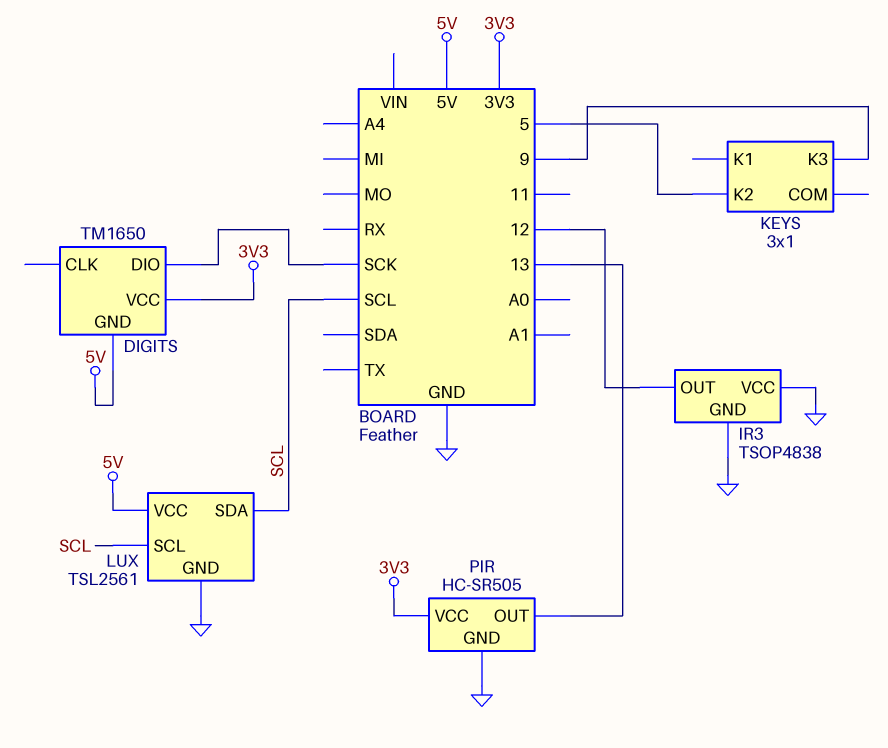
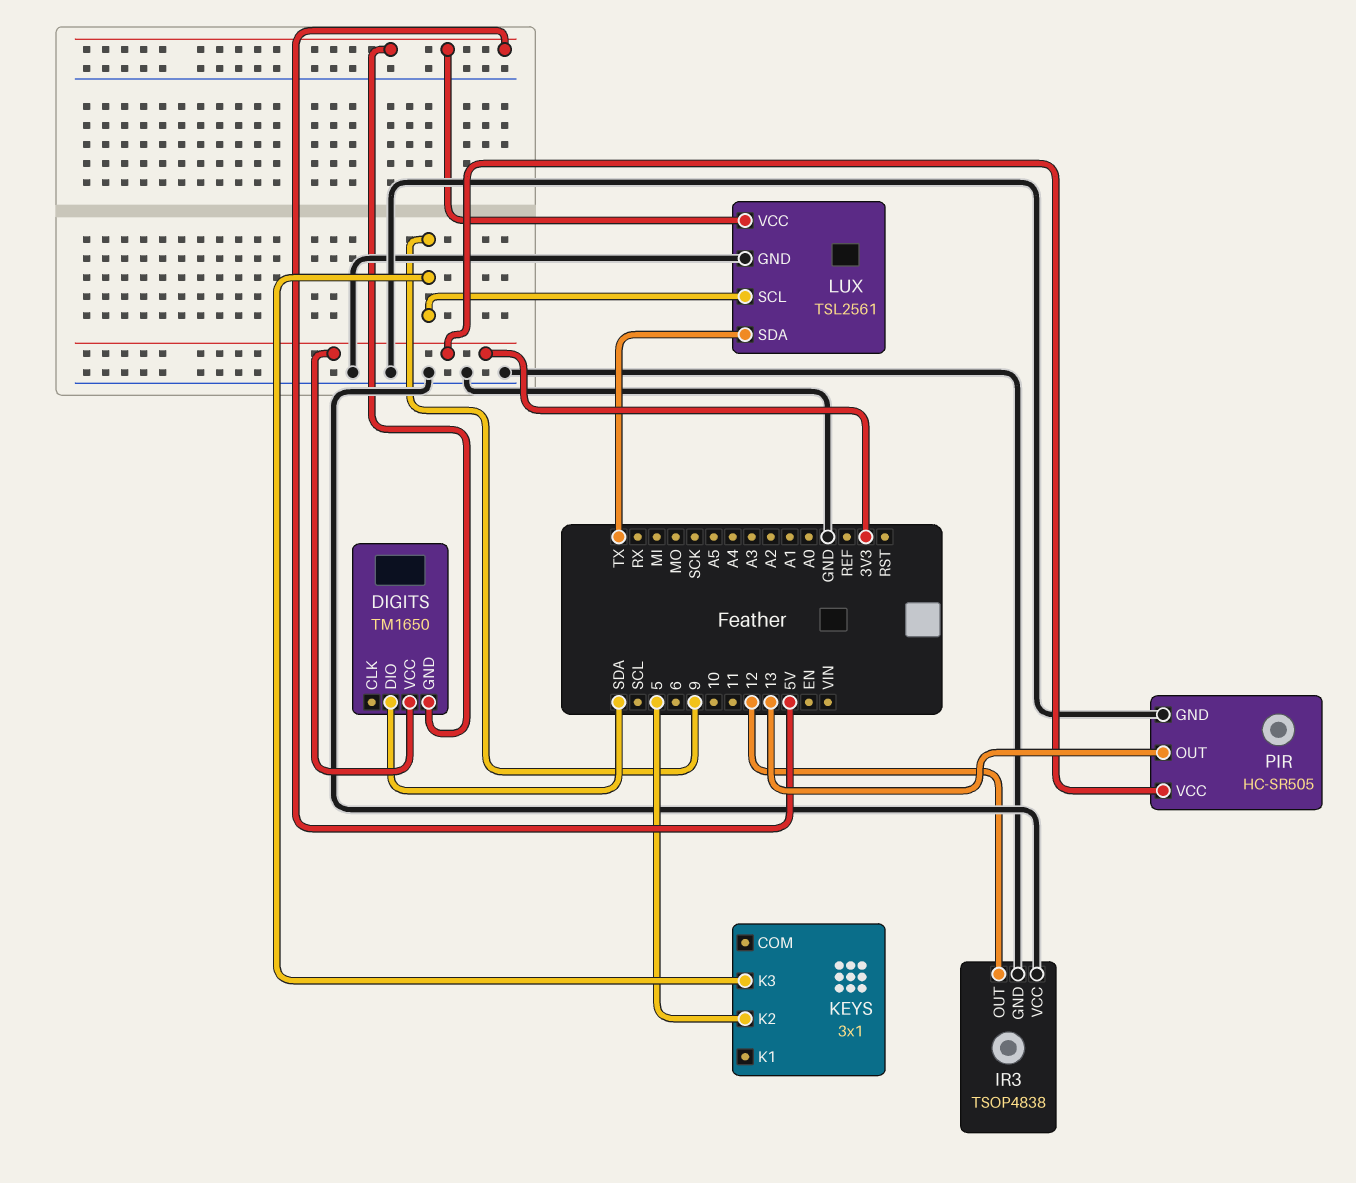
DIGITS pin DIO: SCK -> SDA
LUX pin SCL: SCL -> 9
LUX pin SDA: SCL -> TX

